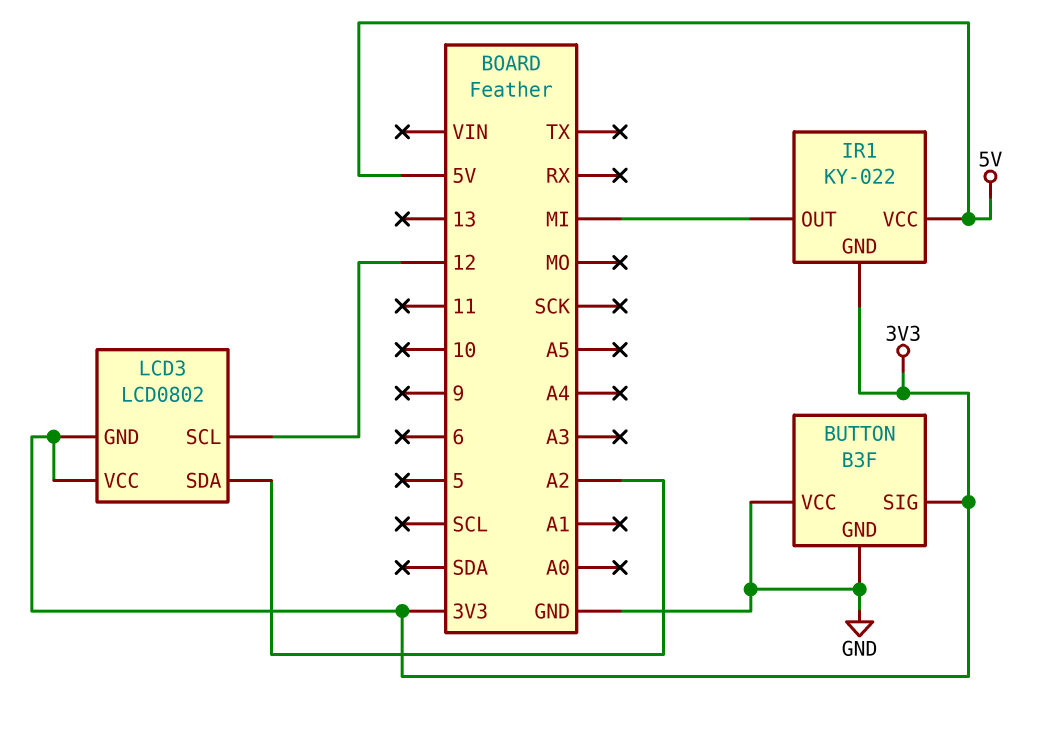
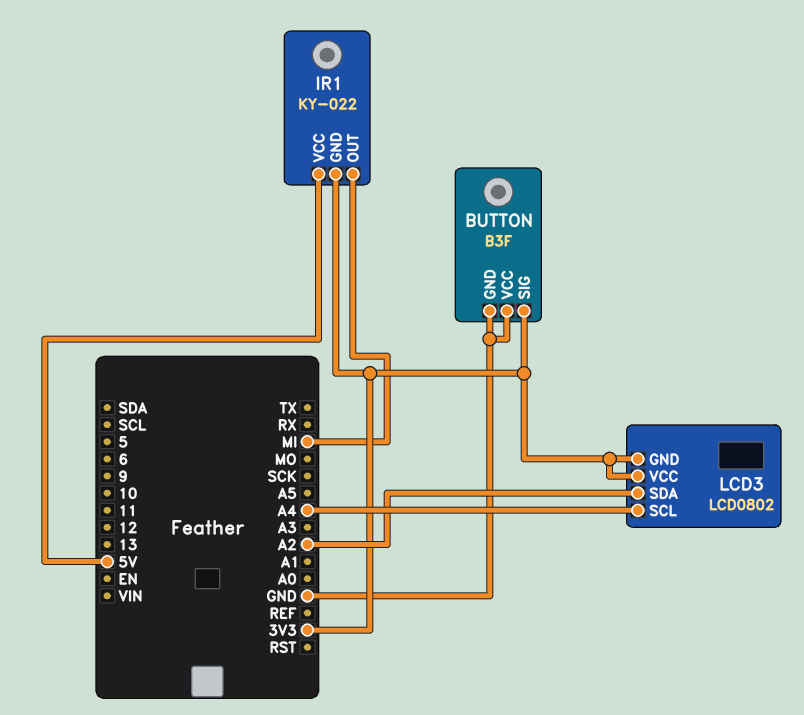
LCD3 pin SCL: 12 -> A4

